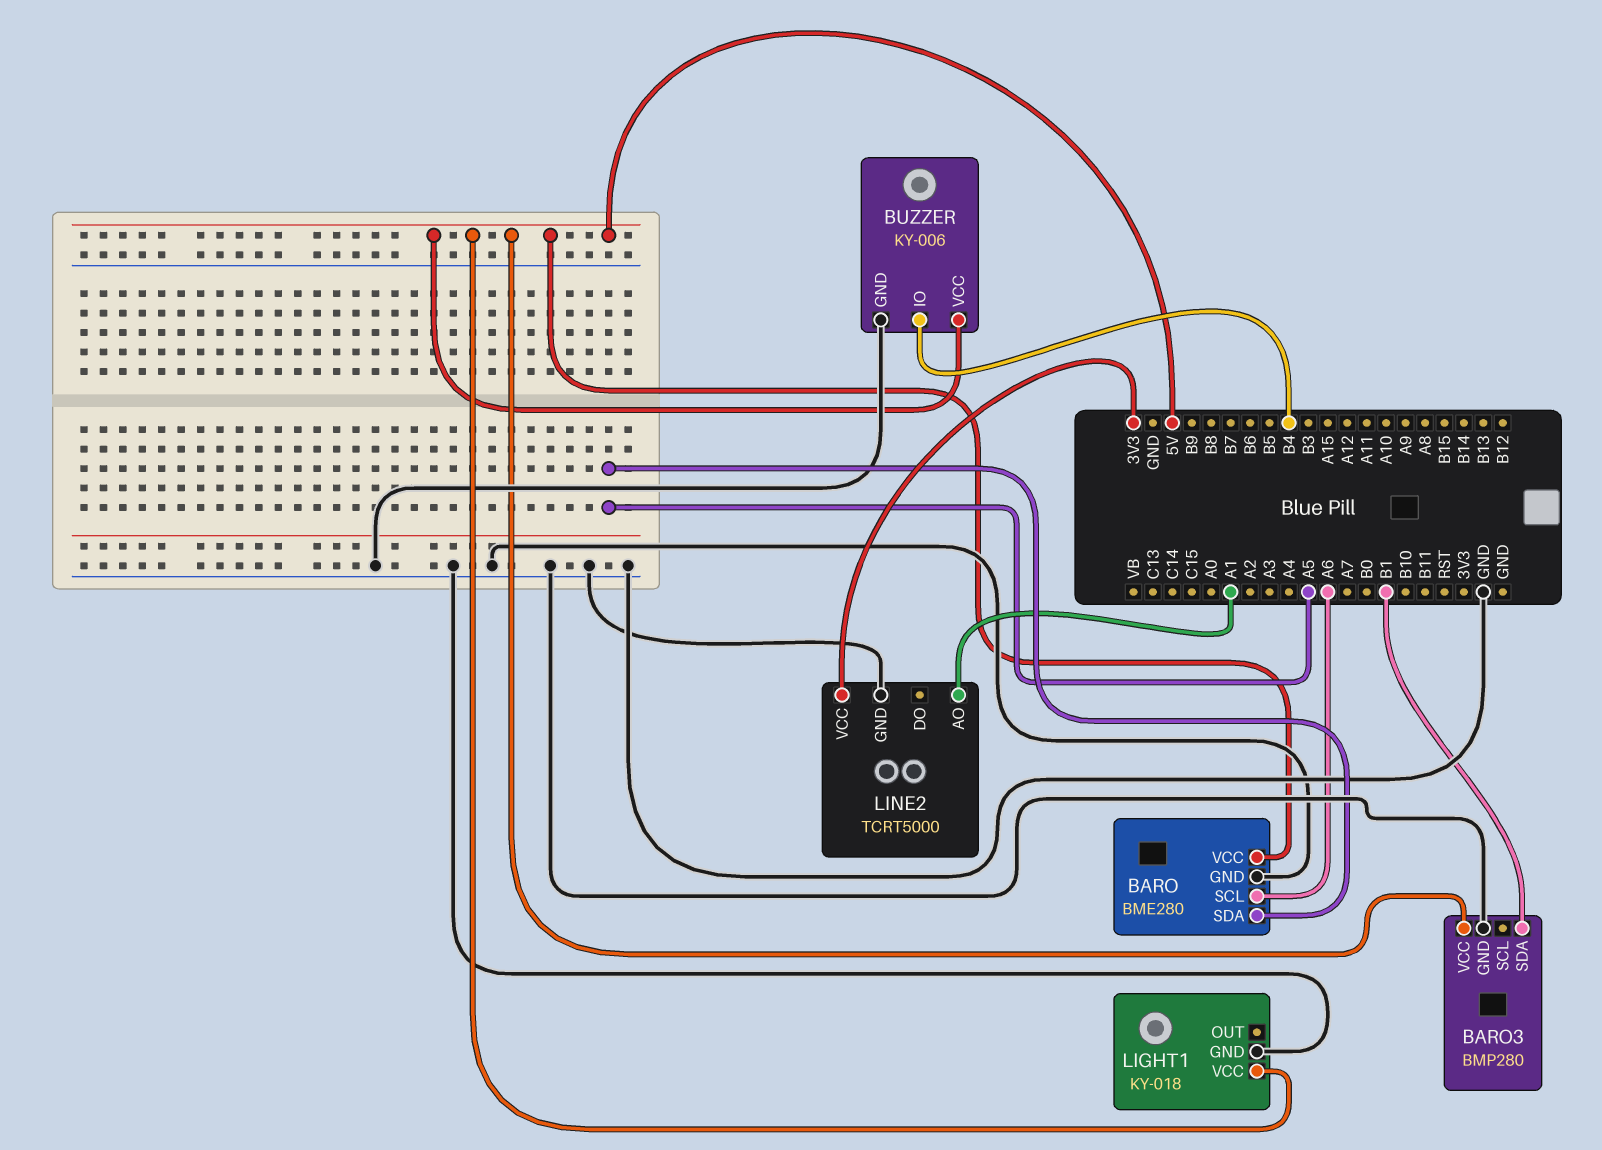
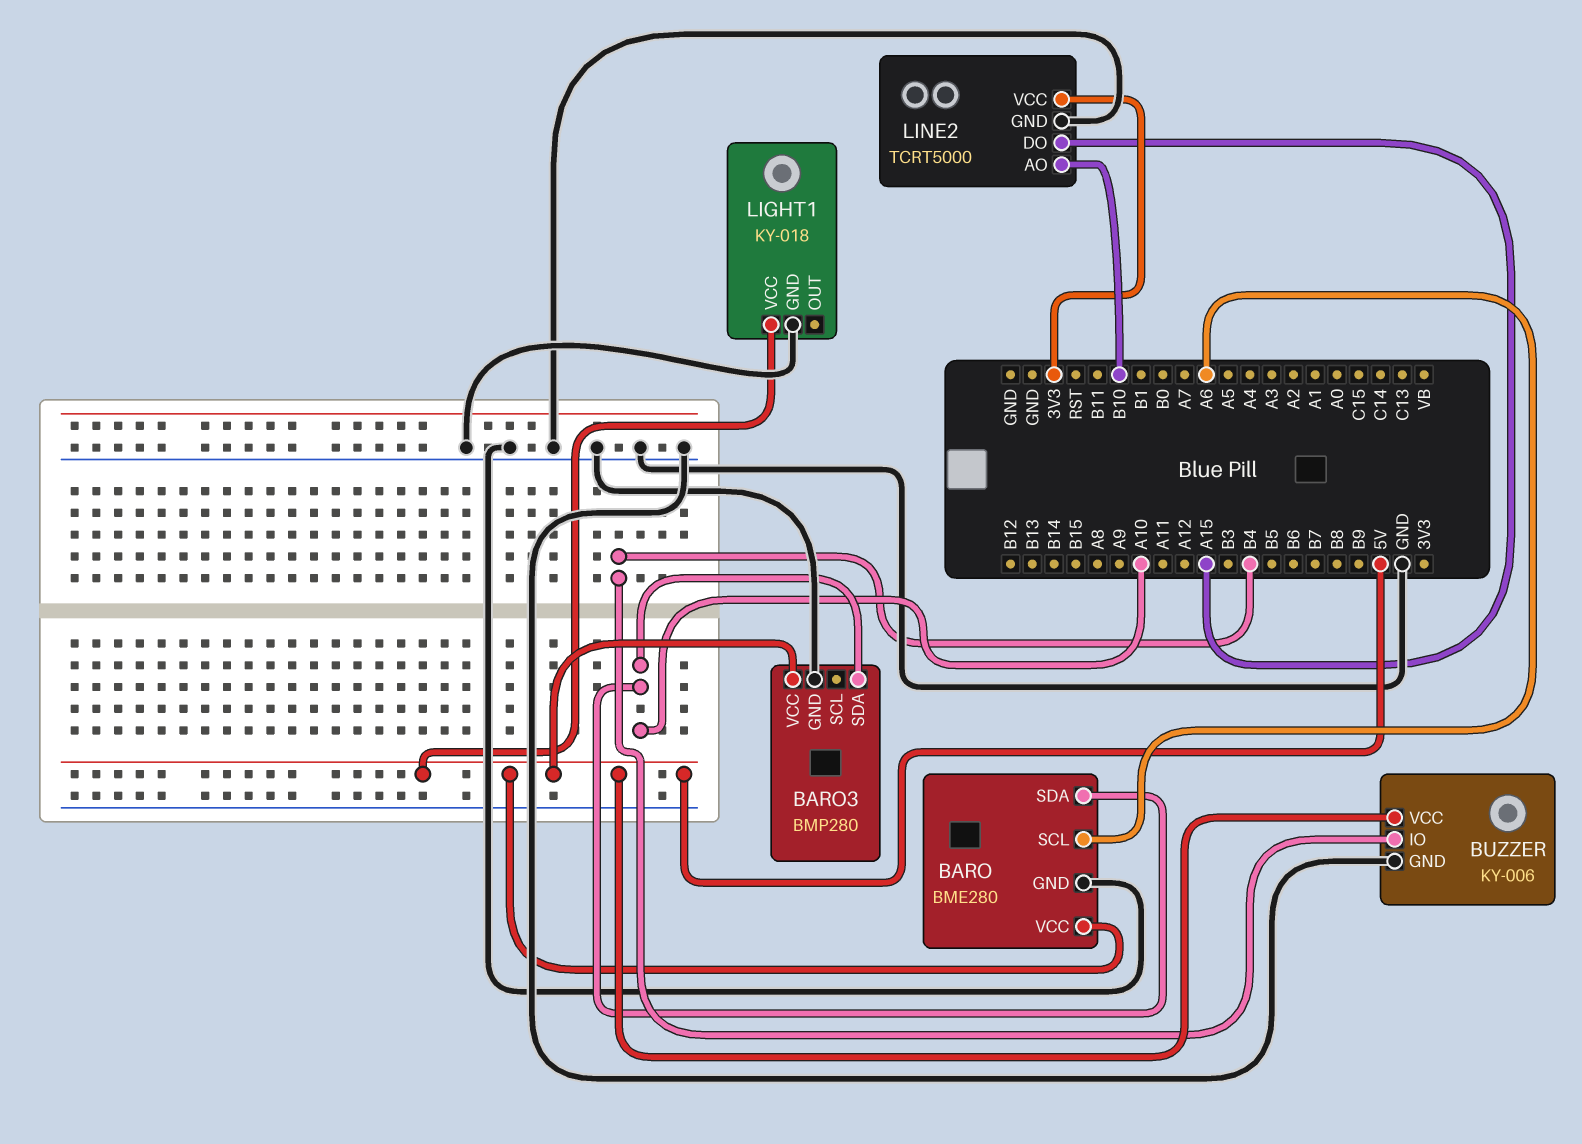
BARO pin SDA: A5 -> A10
BARO3 pin SDA: B1 -> A10
LINE2 pin AO: A1 -> B10
LINE2 pin DO: none -> A15

